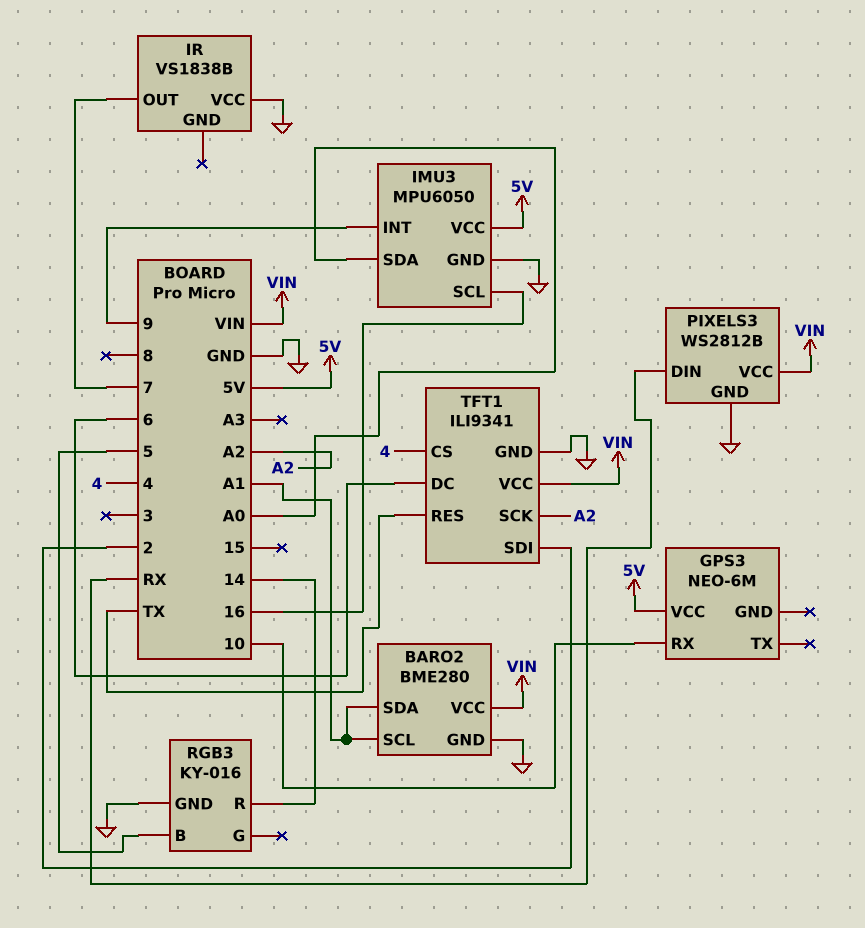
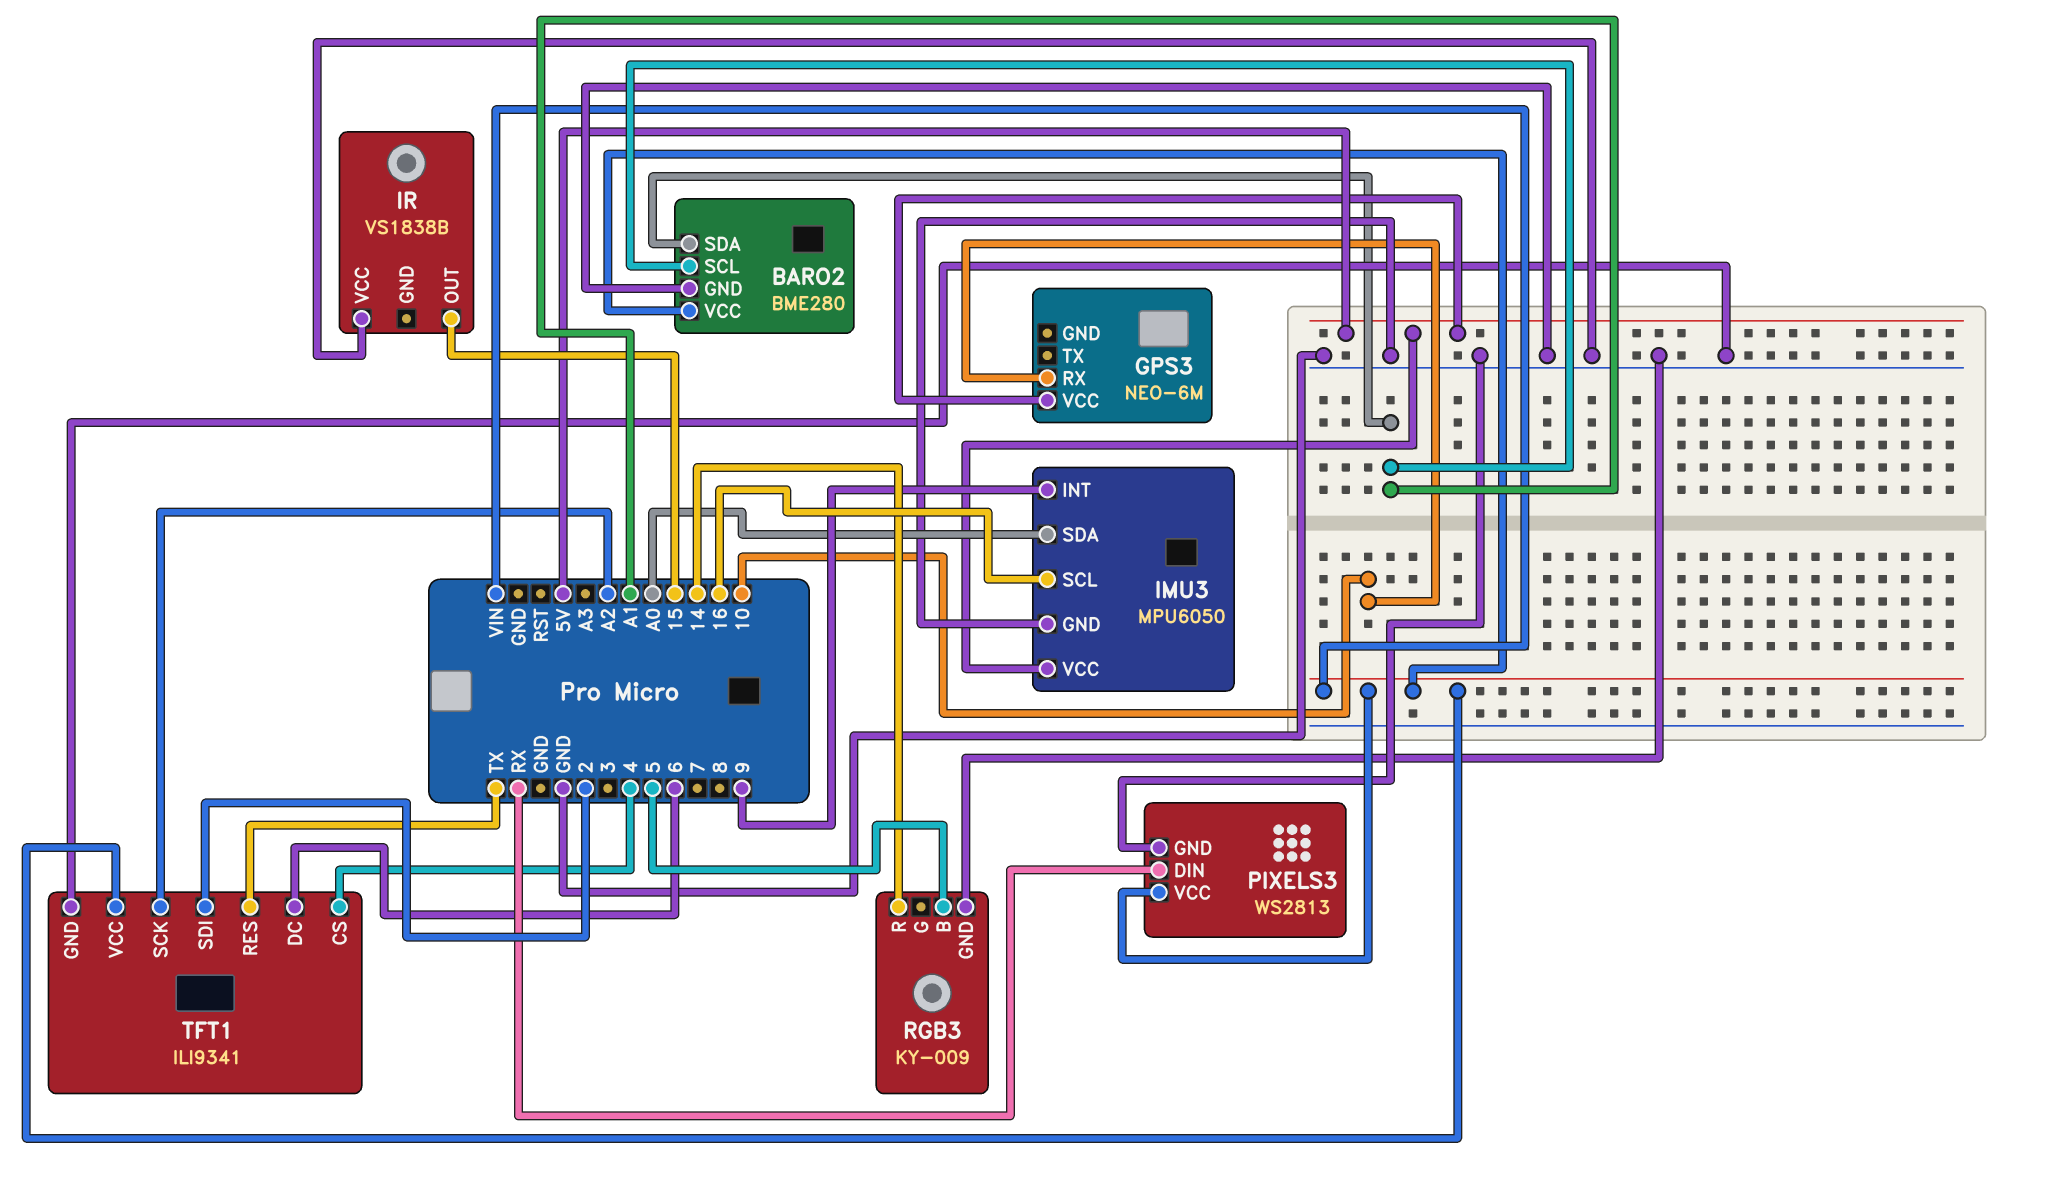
IR pin OUT: 7 -> 15
PIXELS3: WS2812B -> WS2813
RGB3: KY-016 -> KY-009

